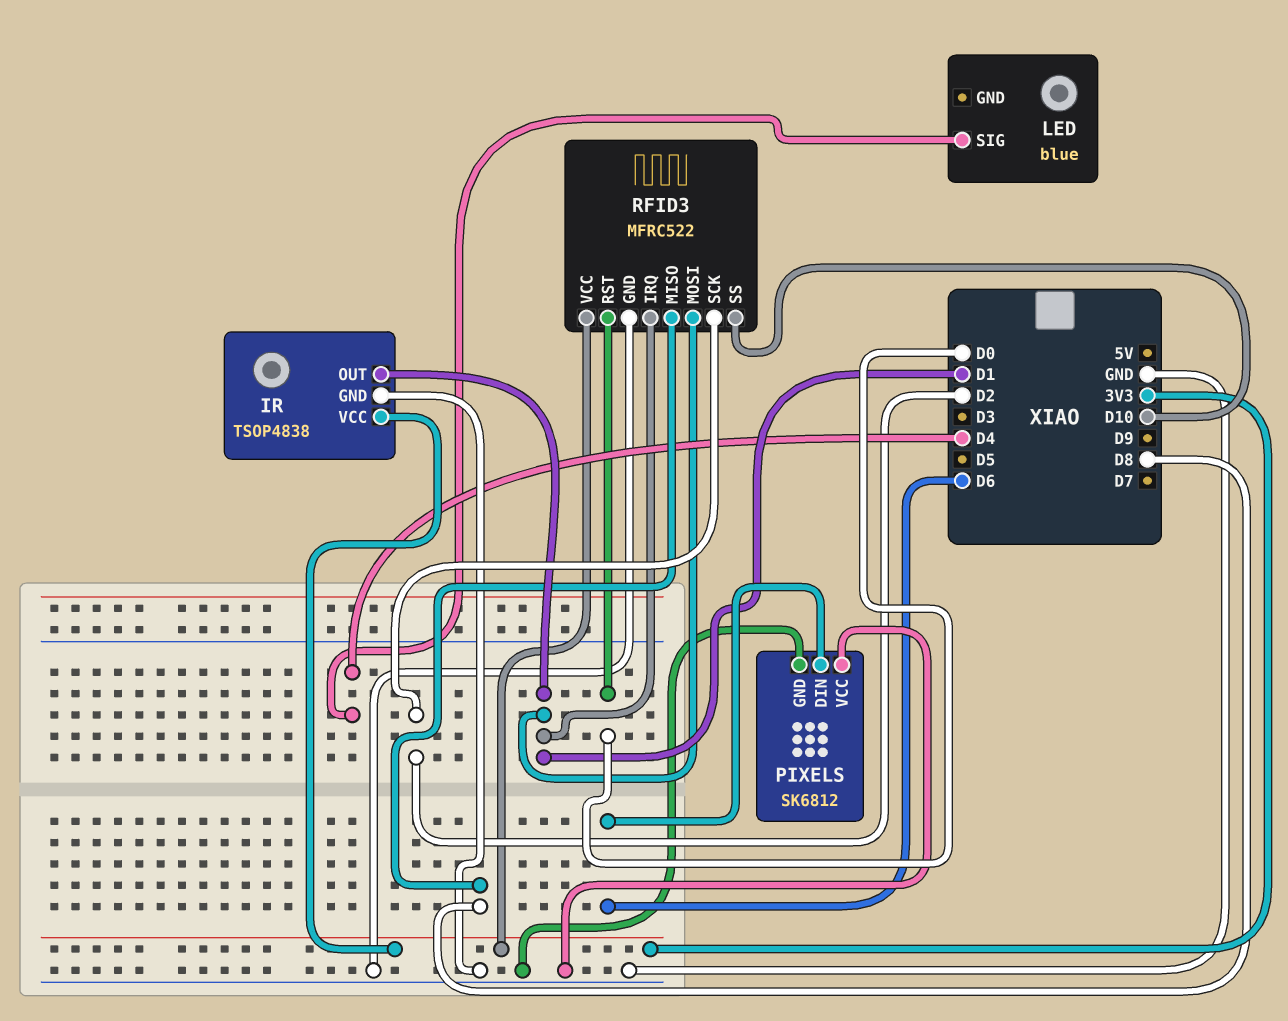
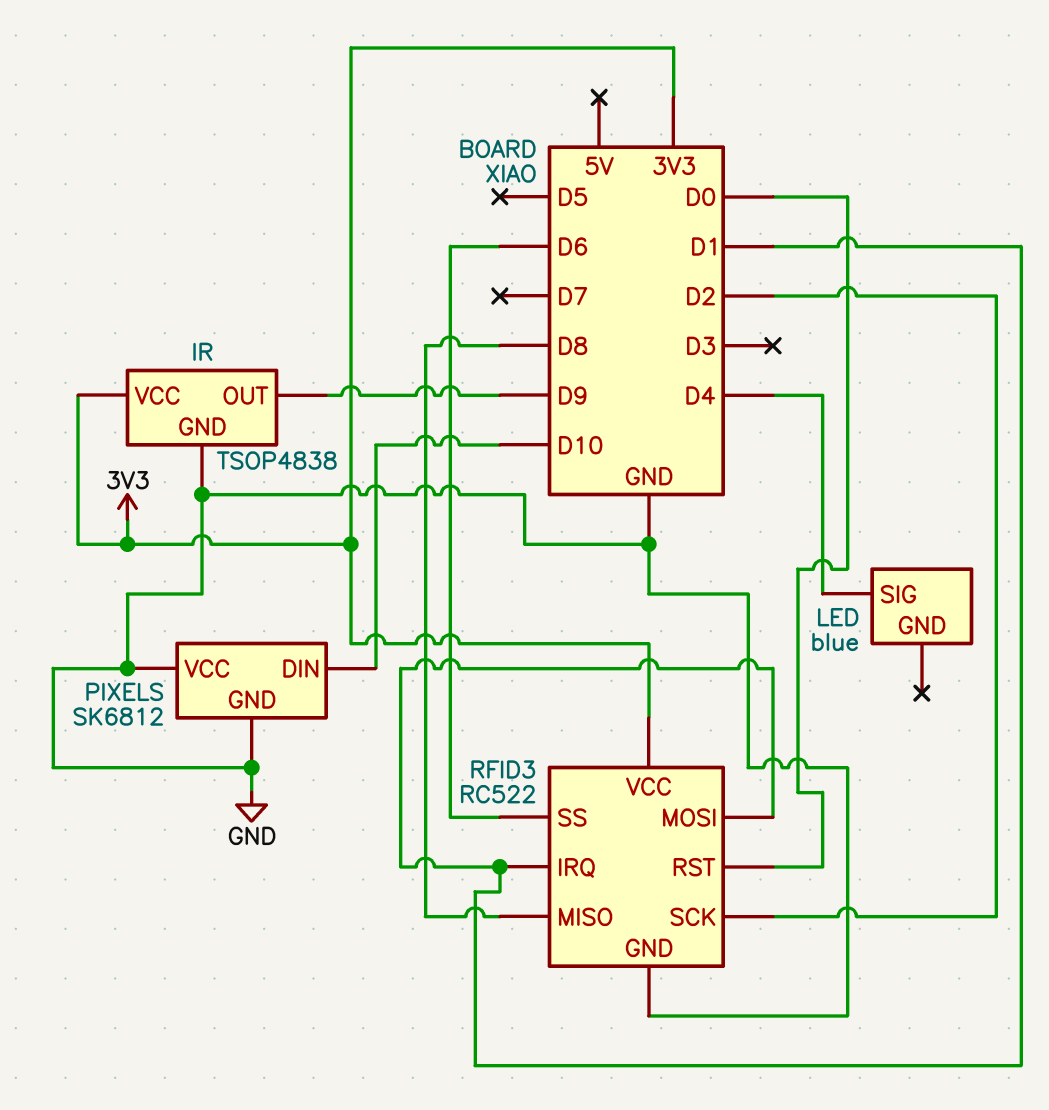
IR pin OUT: D1 -> D9
PIXELS pin DIN: D6 -> D10
RFID3: MFRC522 -> RC522
RFID3 pin SS: D10 -> D6

